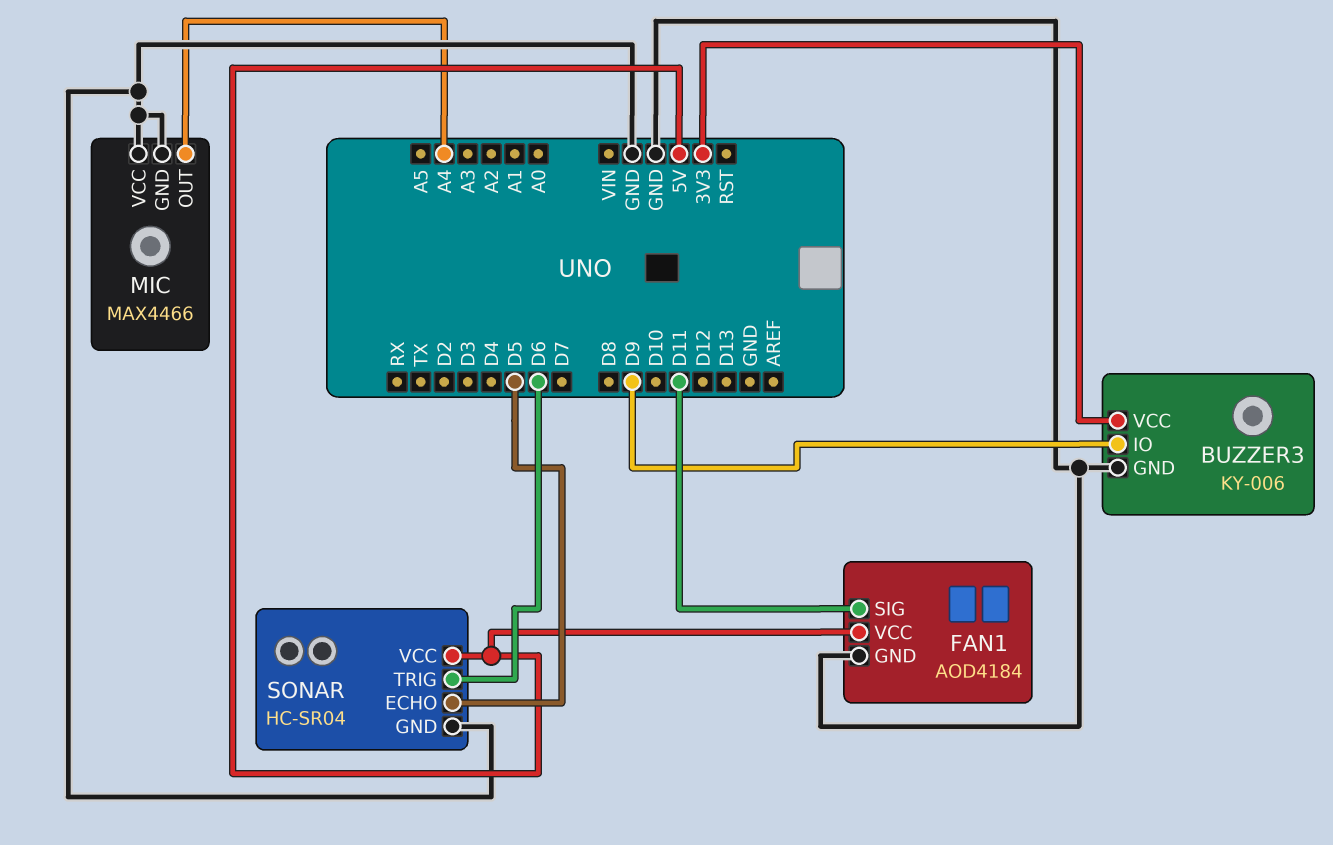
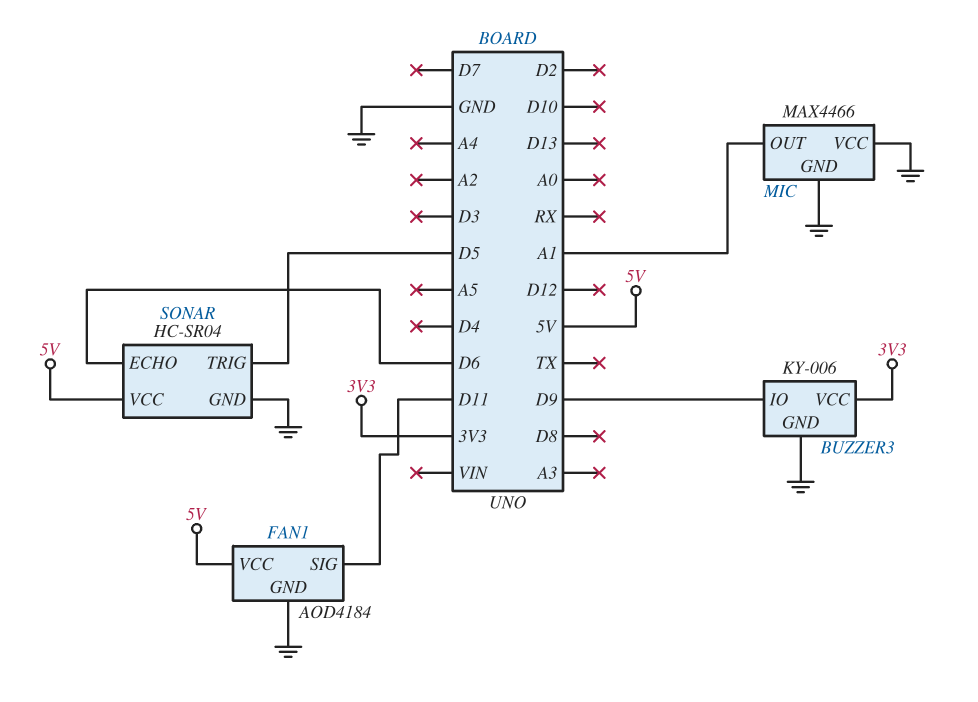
MIC pin OUT: A4 -> A1
SONAR pin ECHO: D5 -> D6
SONAR pin TRIG: D6 -> D5

